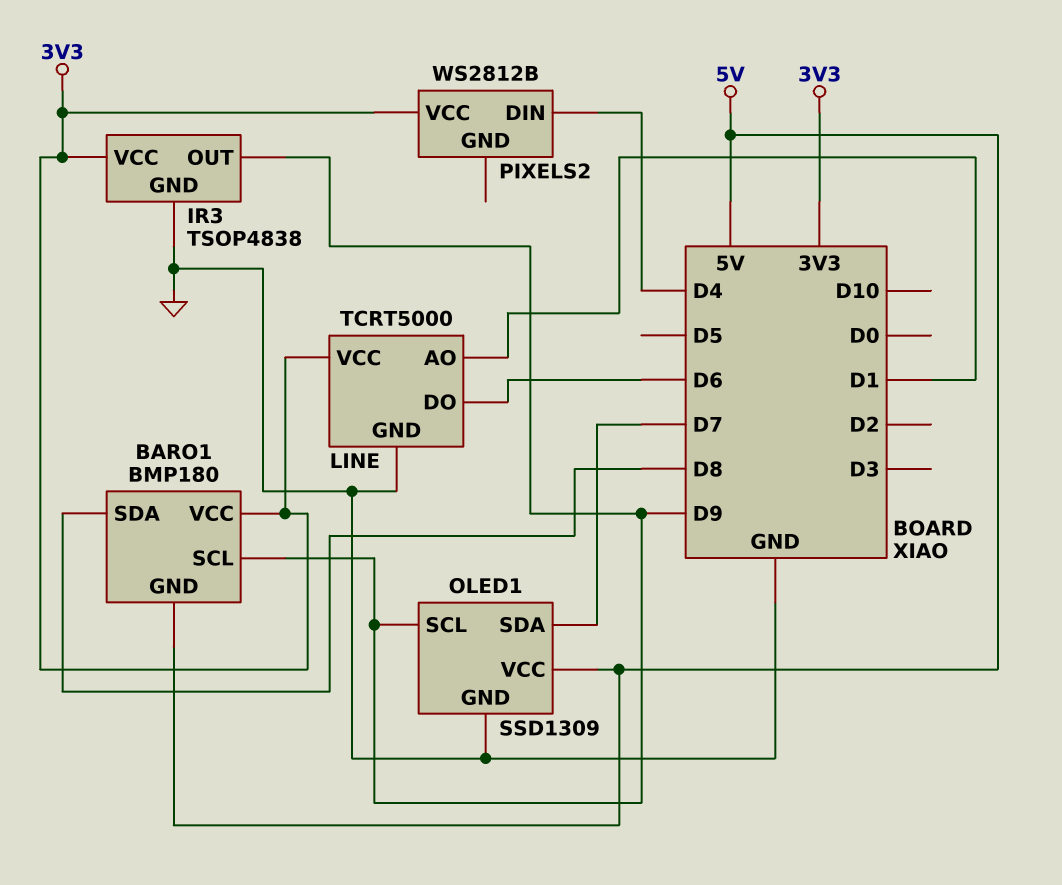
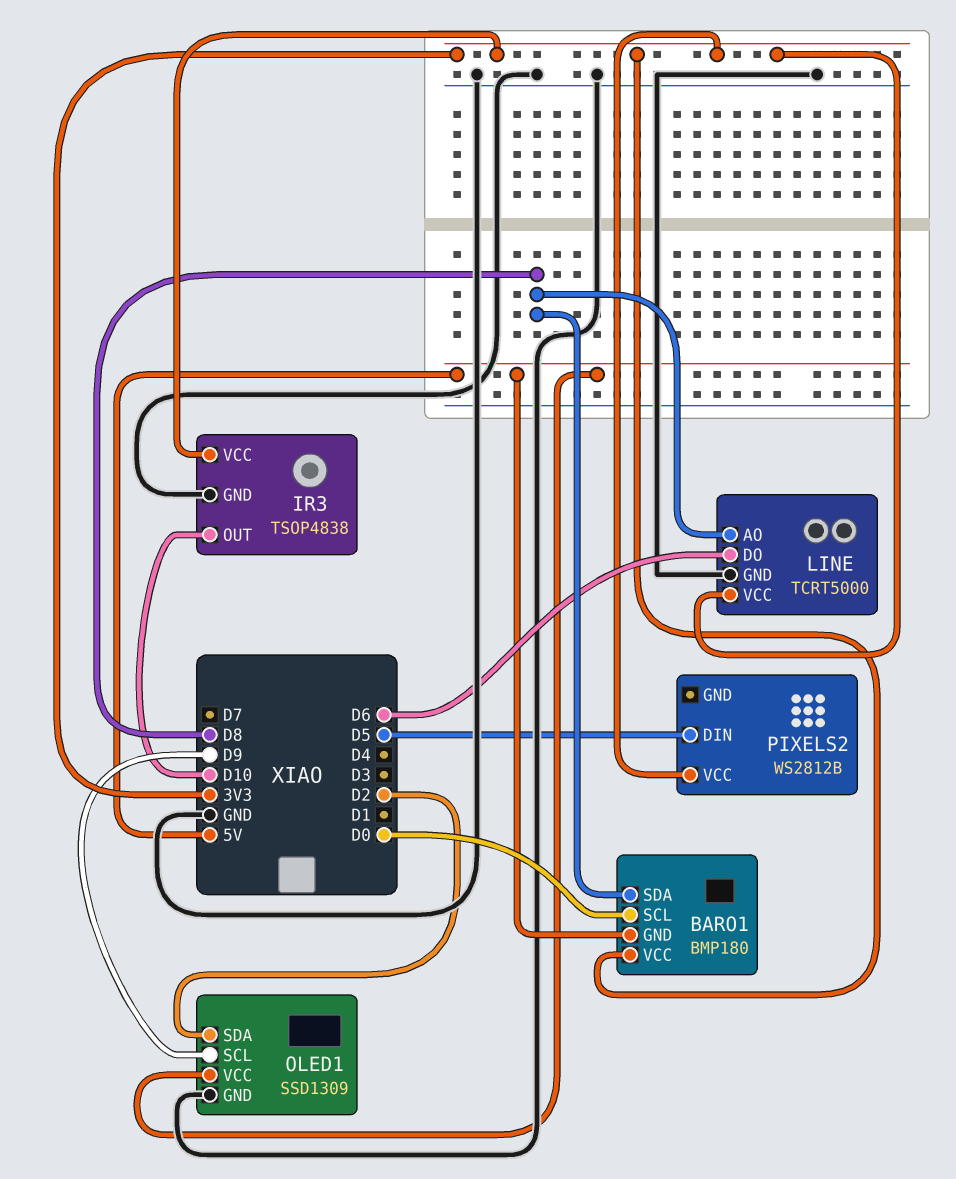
BARO1 pin SCL: D9 -> D0
IR3 pin OUT: D9 -> D10
LINE pin AO: D1 -> D8
OLED1 pin SDA: D7 -> D2
PIXELS2 pin DIN: D4 -> D5

